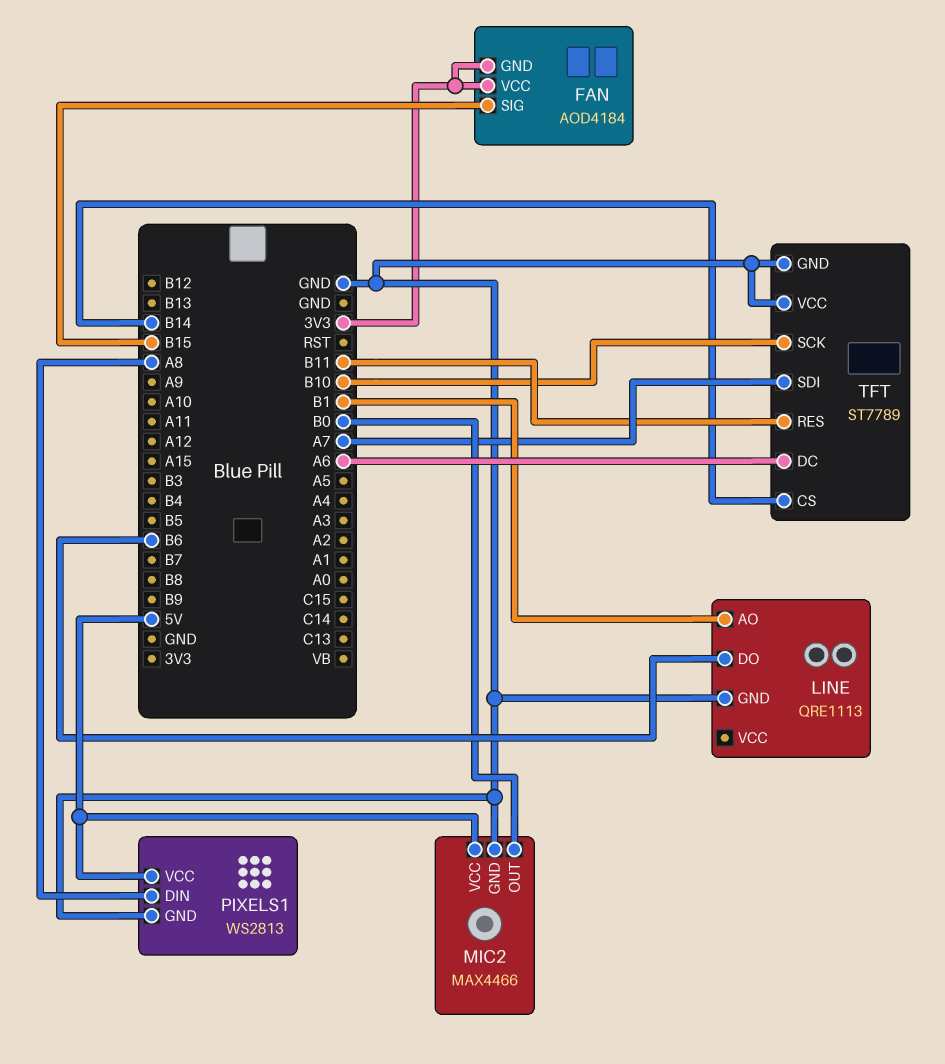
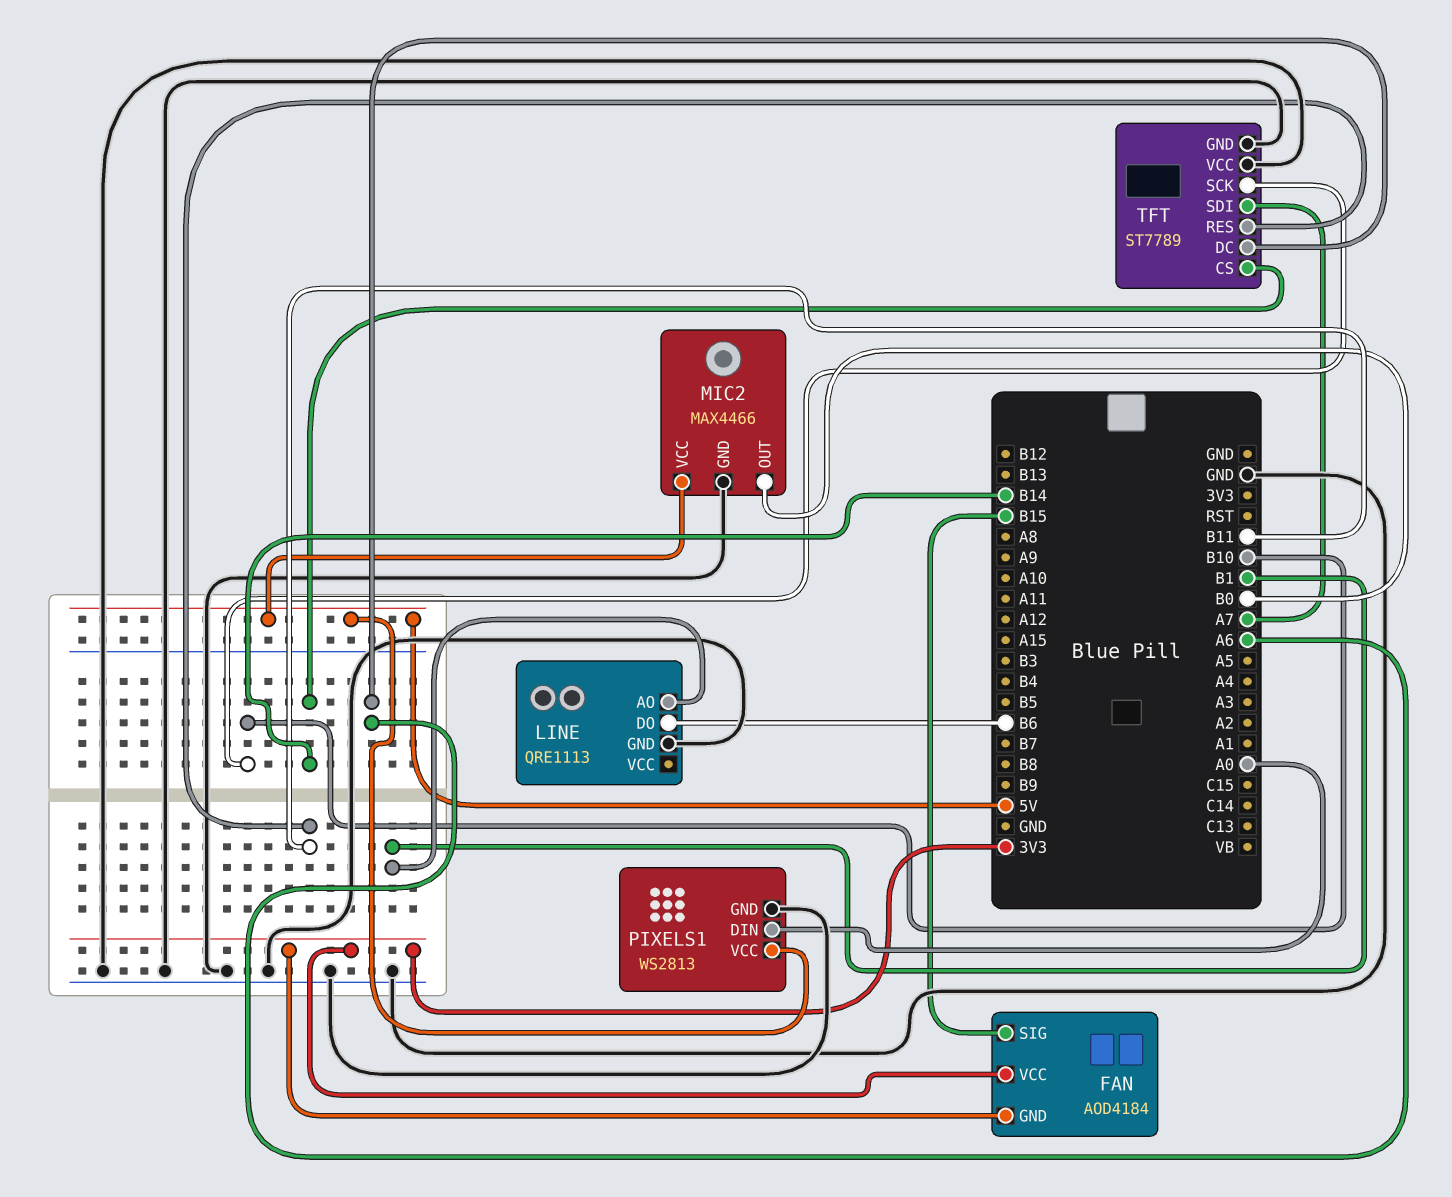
PIXELS1 pin DIN: A8 -> A0

